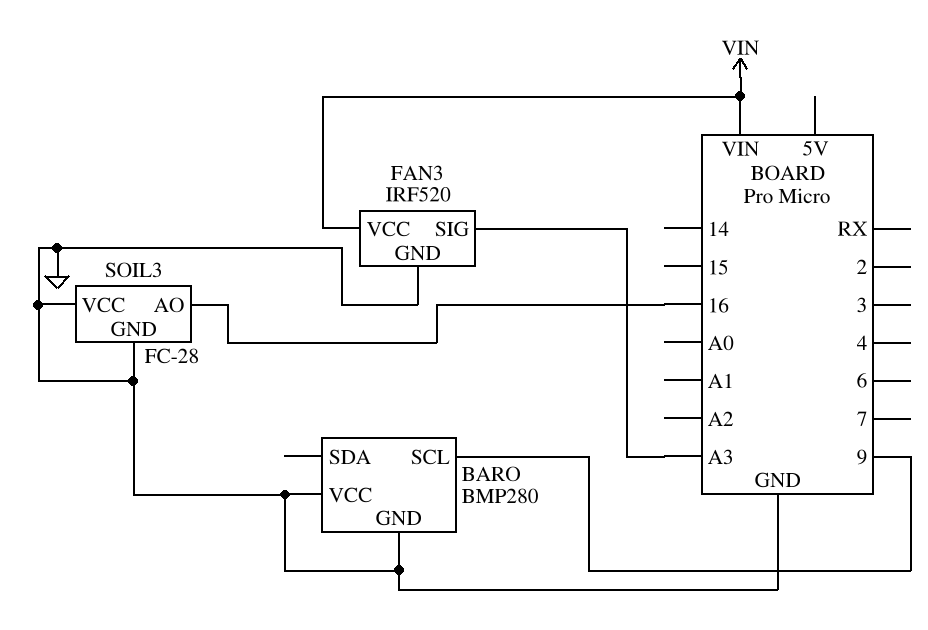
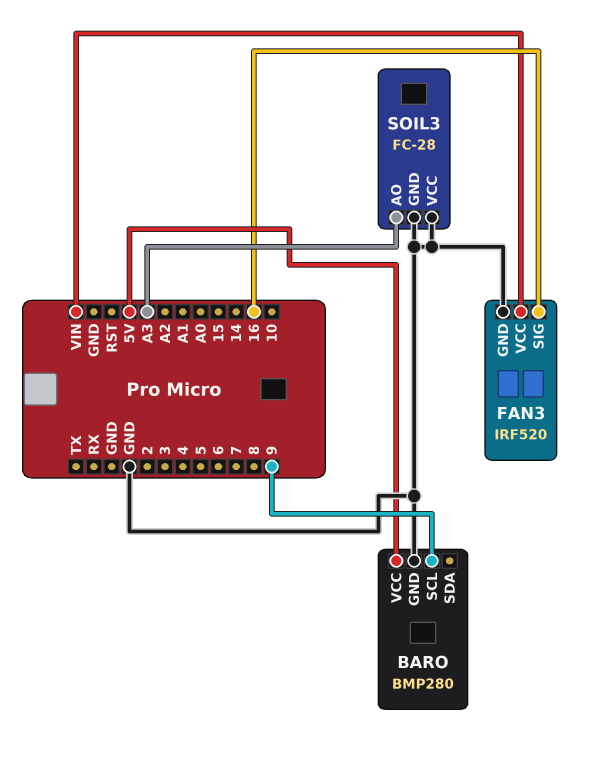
BARO pin VCC: GND -> 5V
FAN3 pin SIG: A3 -> 16
SOIL3 pin AO: 16 -> A3

